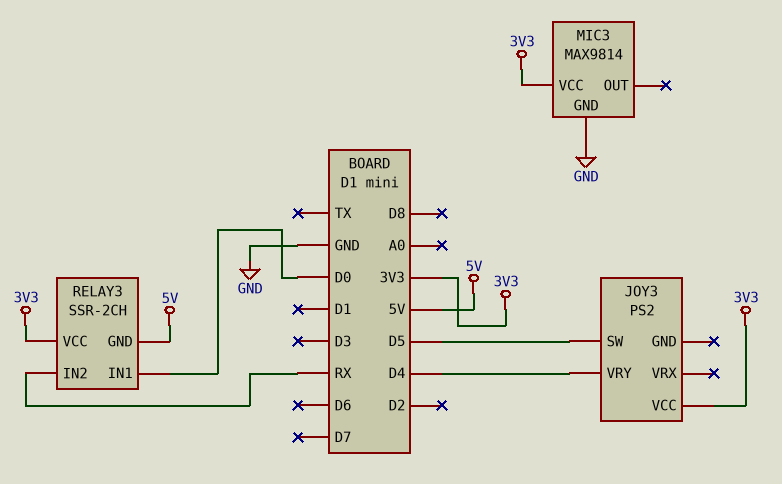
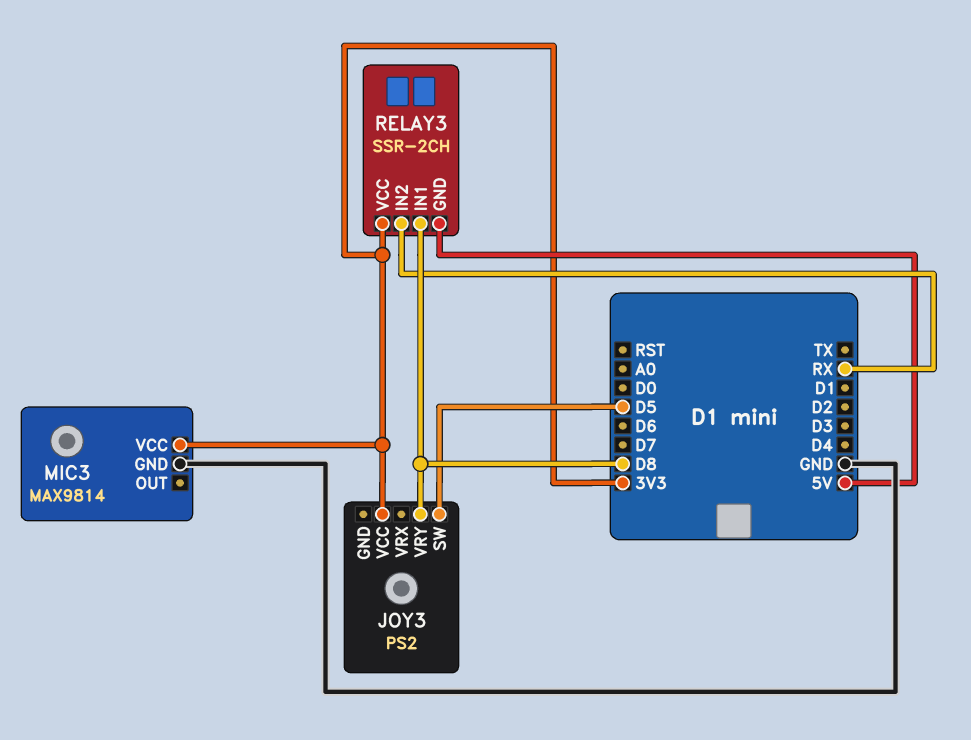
JOY3 pin VRY: D4 -> D8
RELAY3 pin IN1: D0 -> D8

